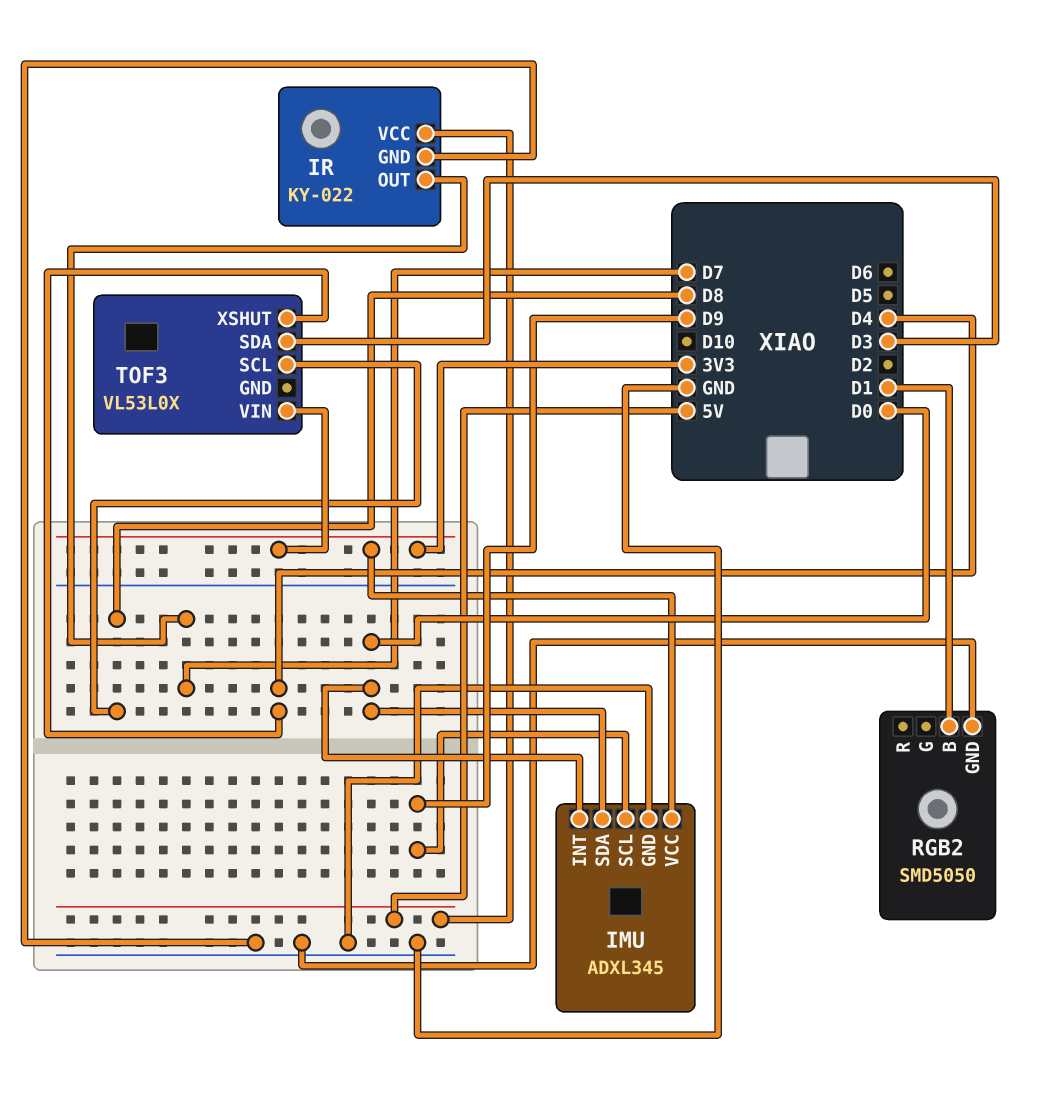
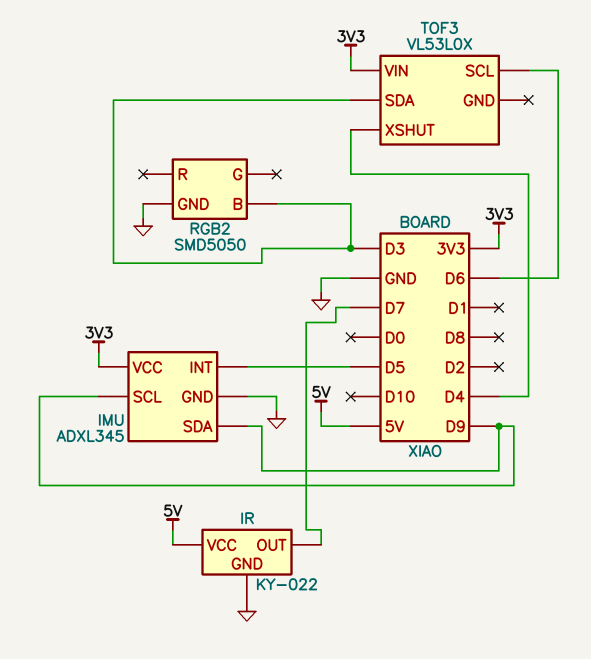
IMU pin INT: D0 -> D5
IMU pin SDA: D0 -> D9
RGB2 pin B: D1 -> D3
TOF3 pin SCL: D8 -> D6

